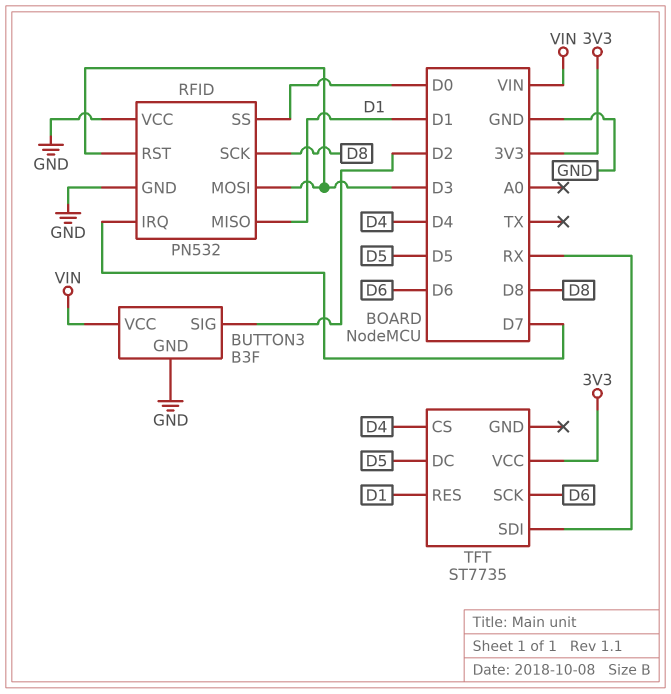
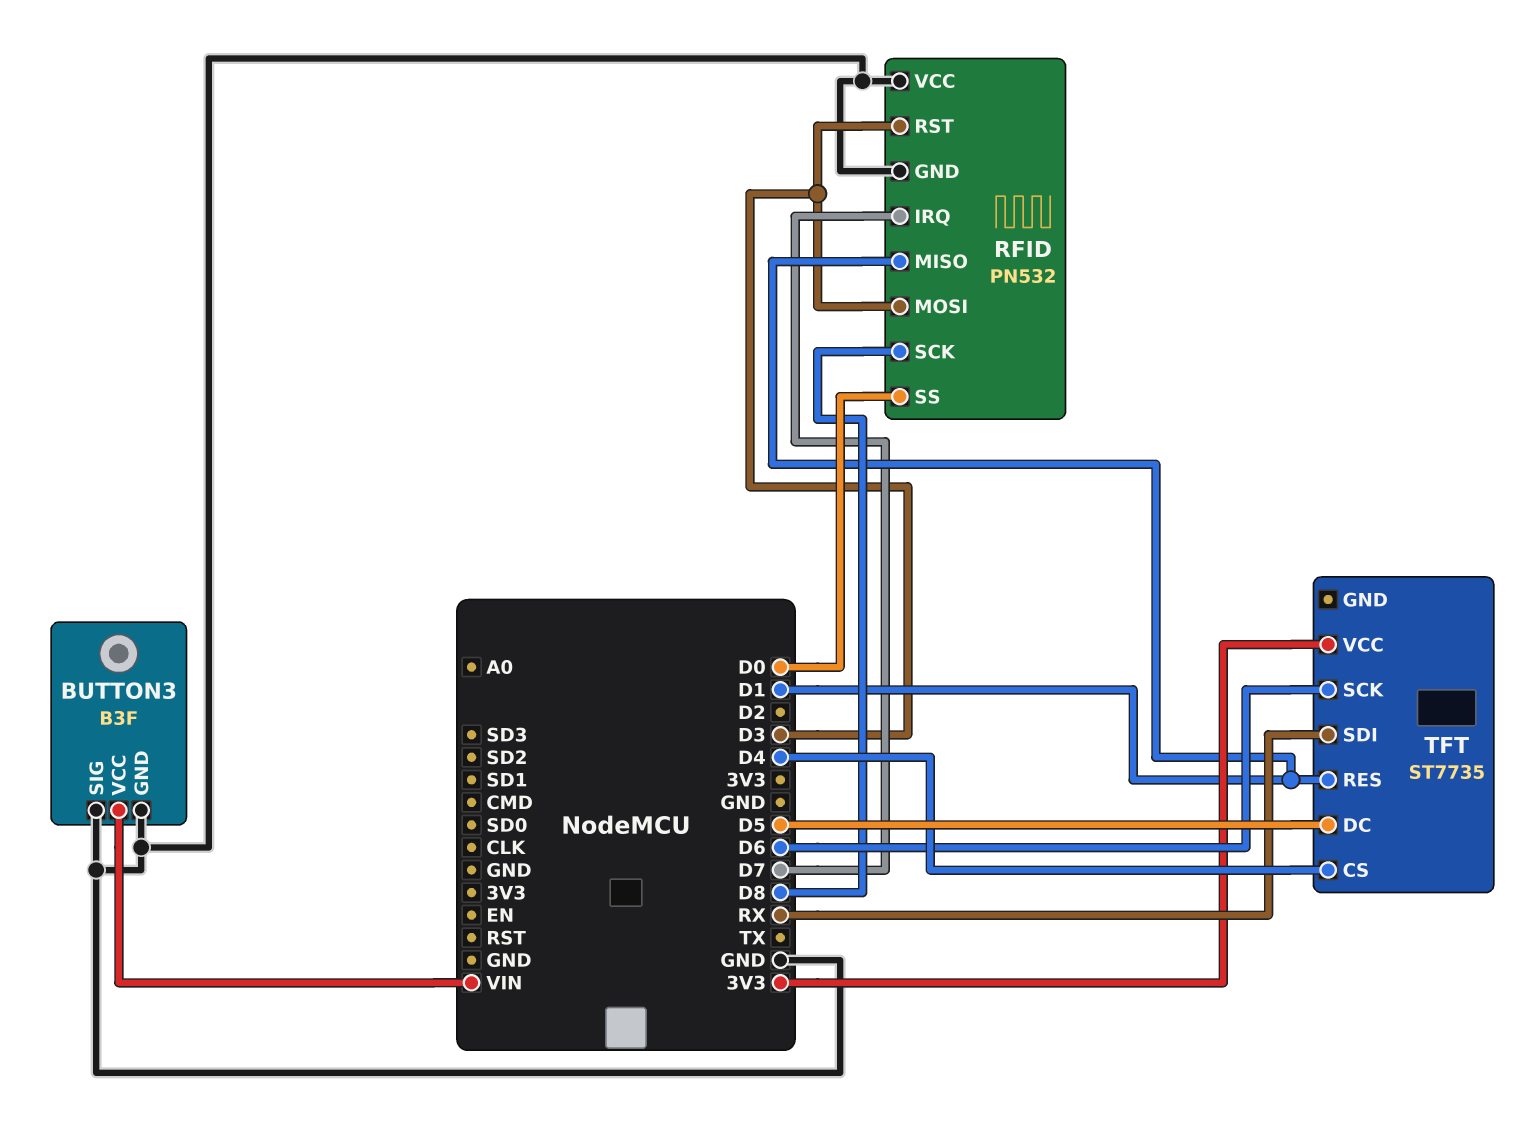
BUTTON3 pin SIG: D2 -> GND

